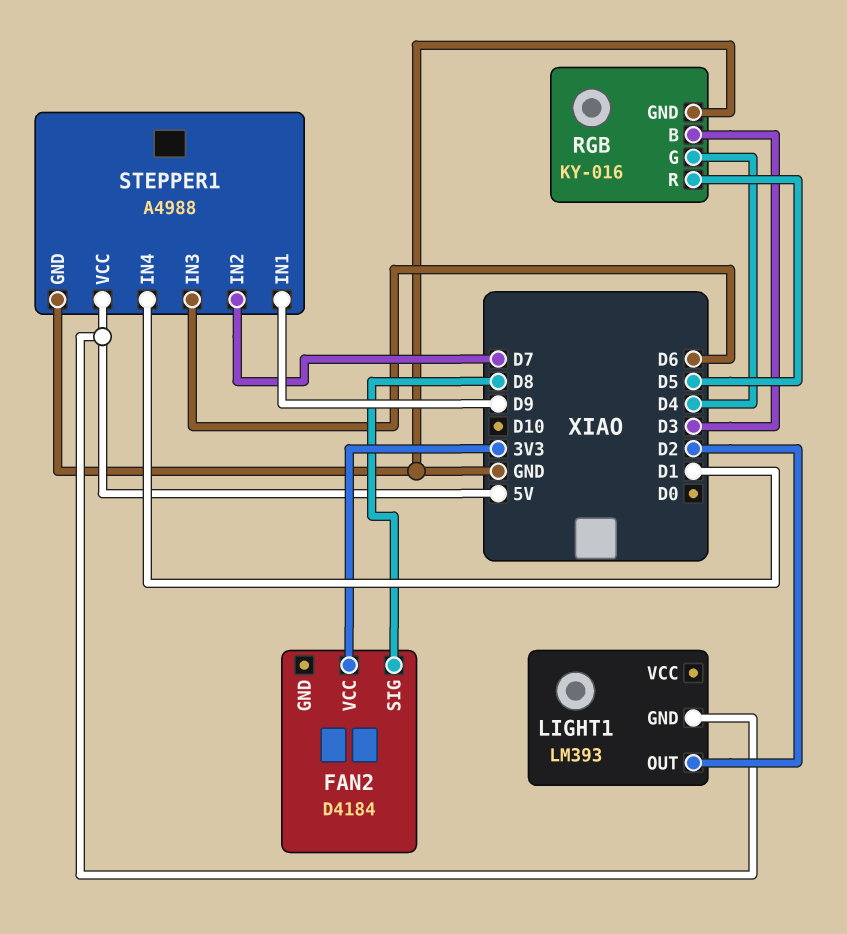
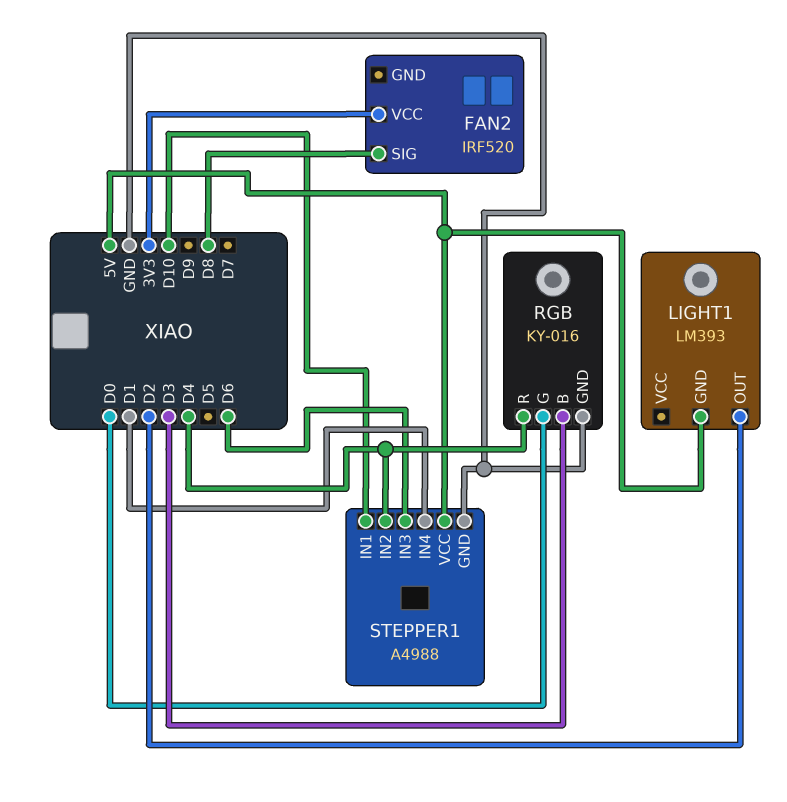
FAN2: D4184 -> IRF520
RGB pin G: D4 -> D0
RGB pin R: D5 -> D4
STEPPER1 pin IN1: D9 -> D10
STEPPER1 pin IN2: D7 -> D4

